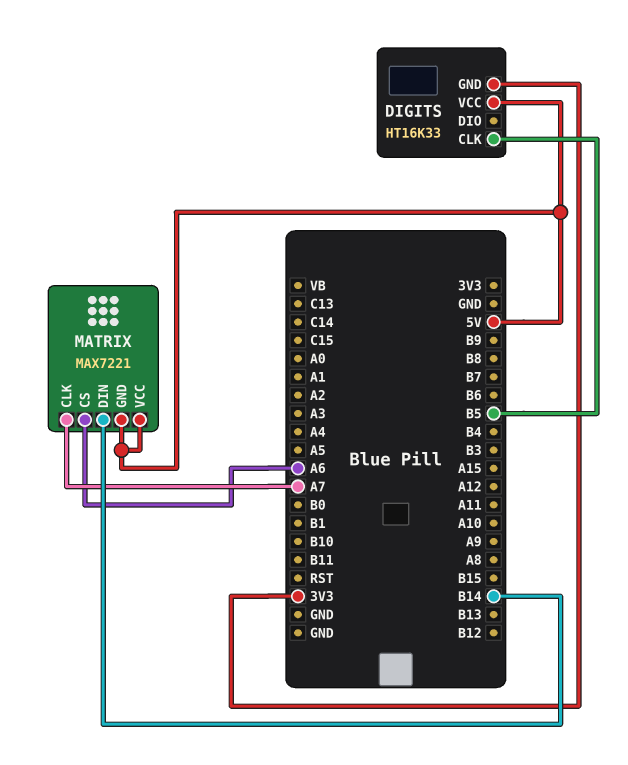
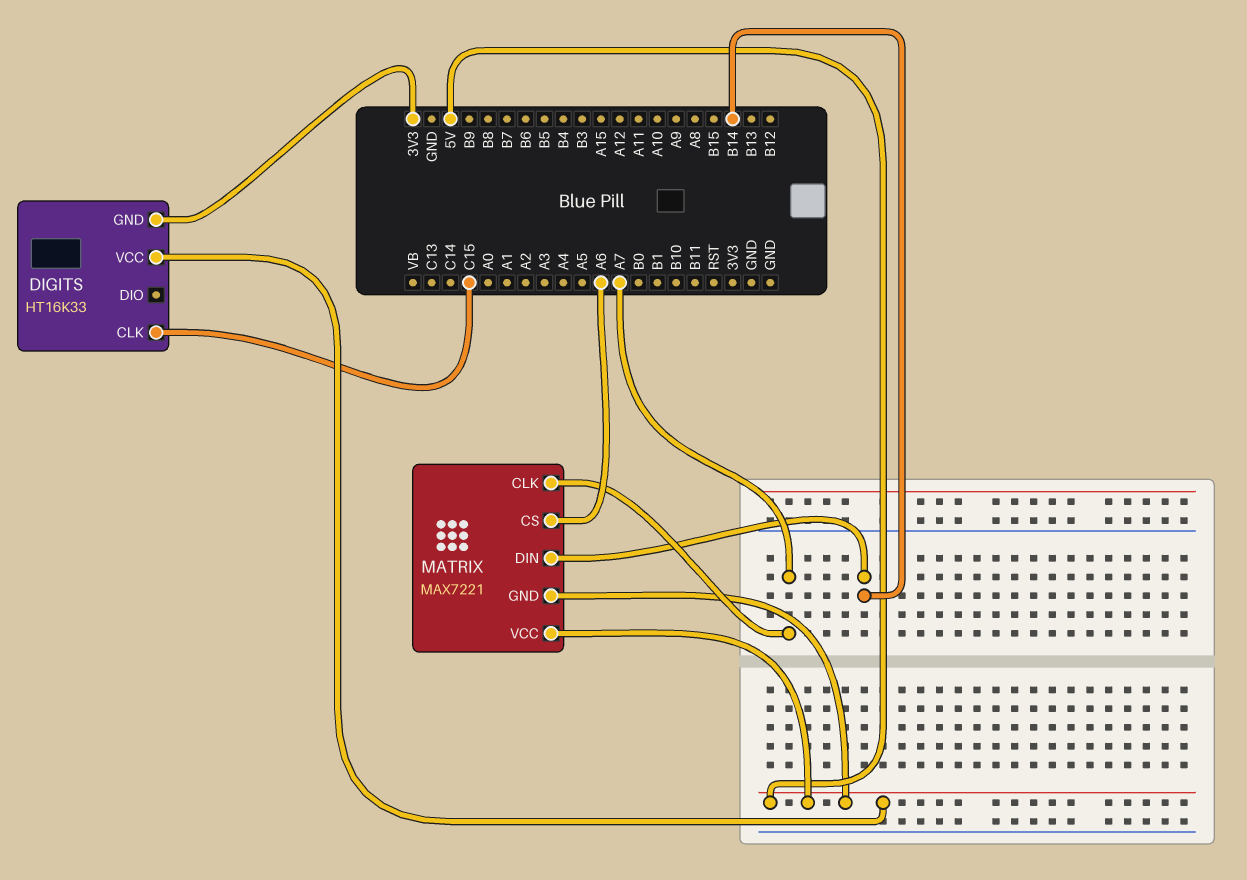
DIGITS pin CLK: B5 -> C15

